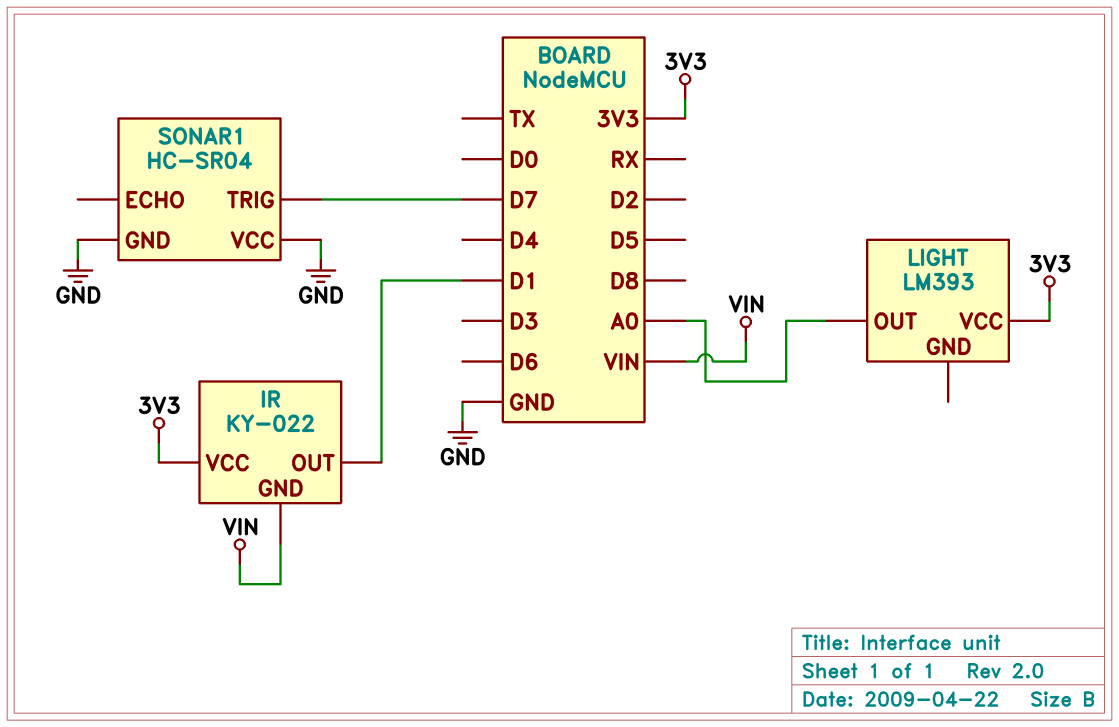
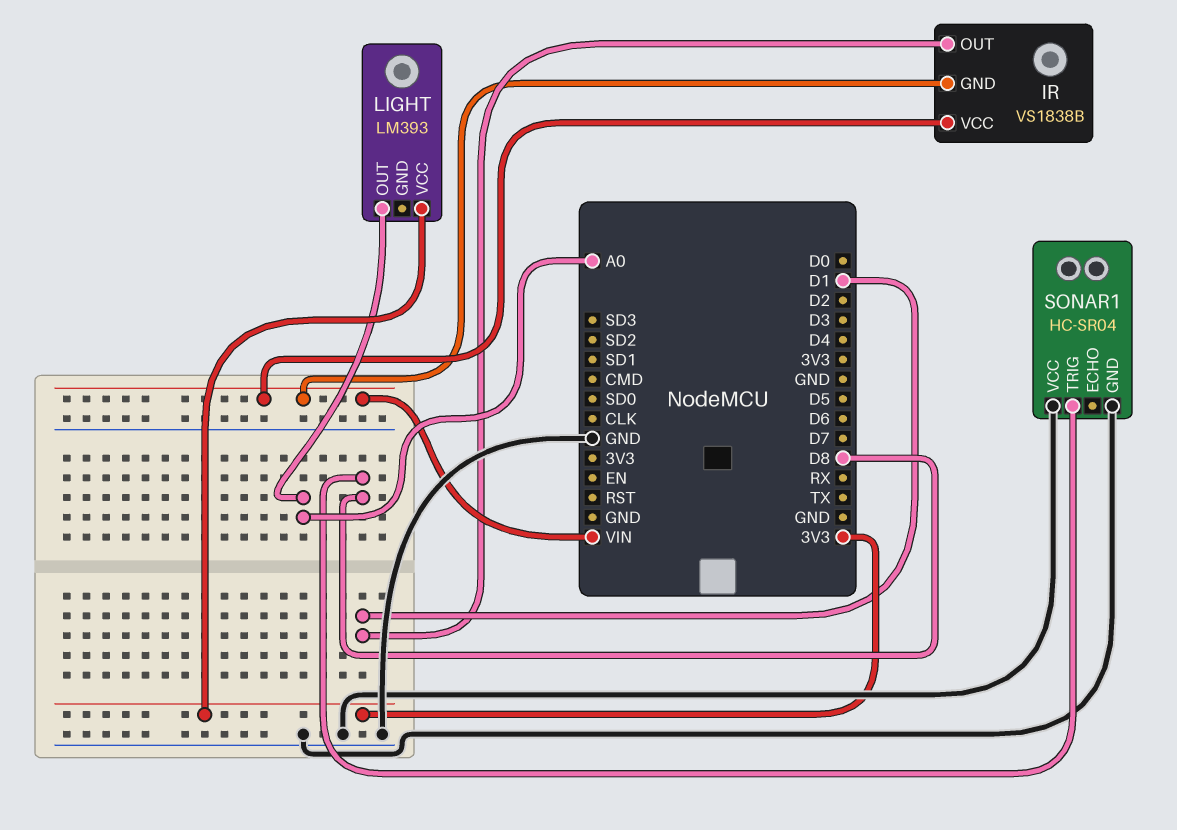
IR: KY-022 -> VS1838B
IR pin VCC: 3V3 -> VIN
SONAR1 pin TRIG: D7 -> D8

